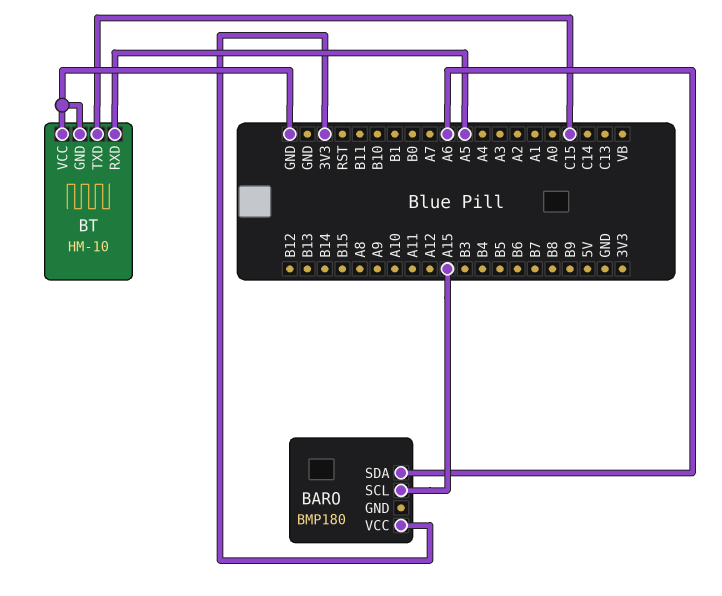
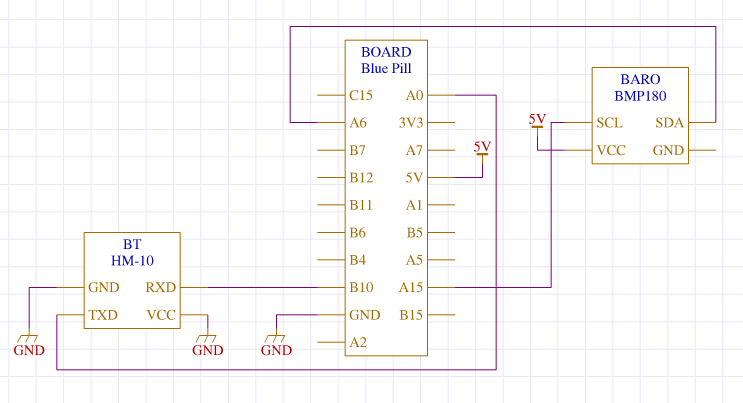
BARO pin VCC: 3V3 -> 5V
BT pin RXD: A5 -> B10
BT pin TXD: C15 -> A0

